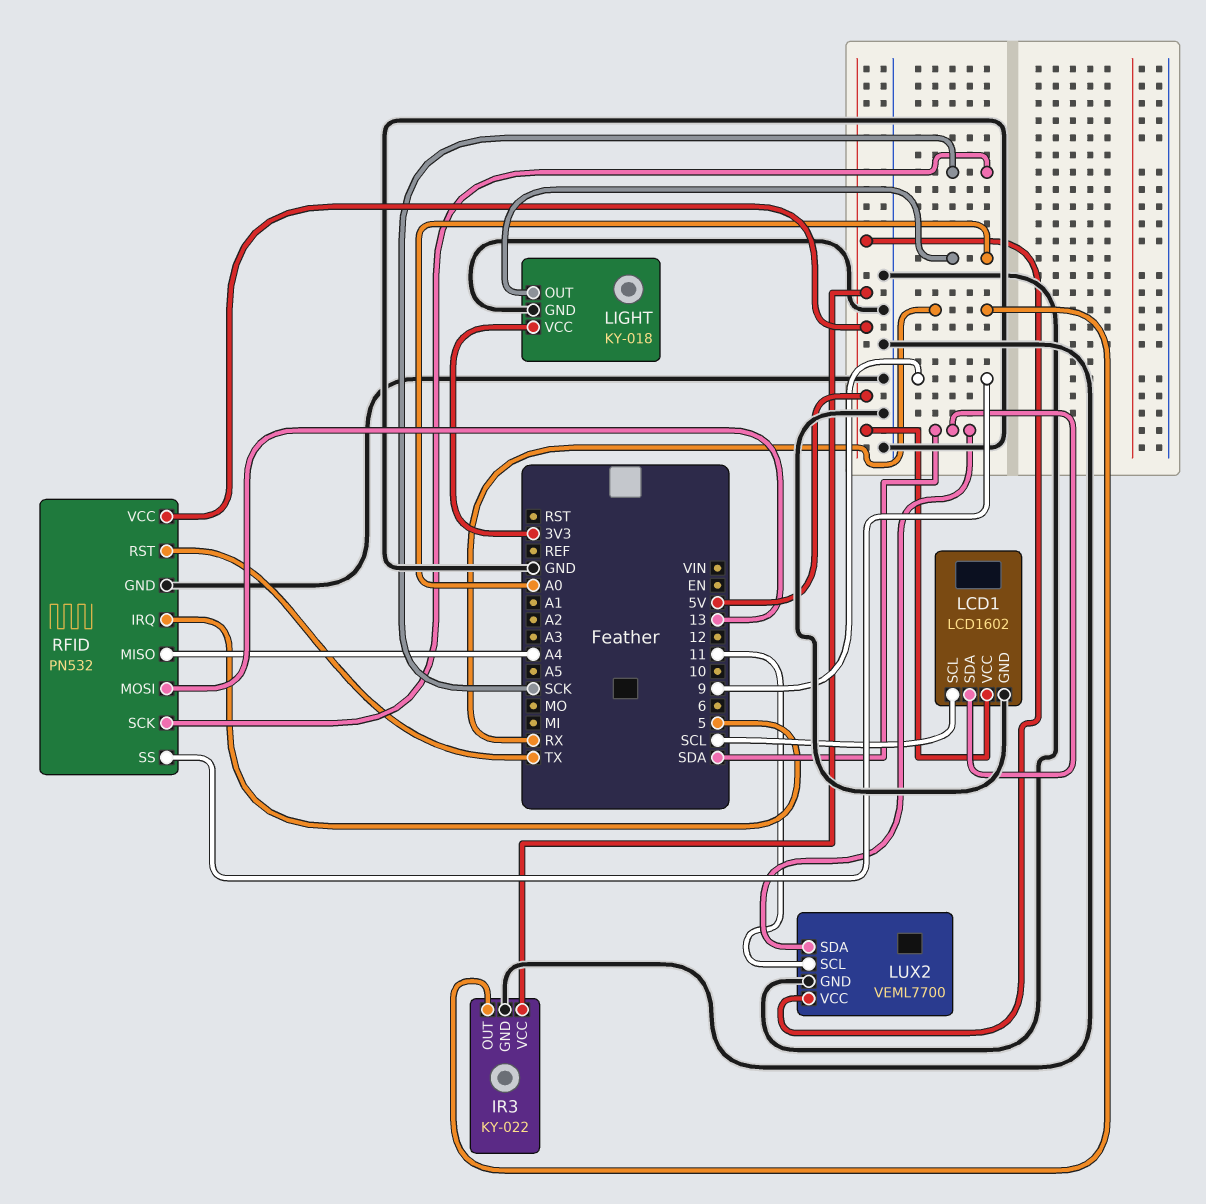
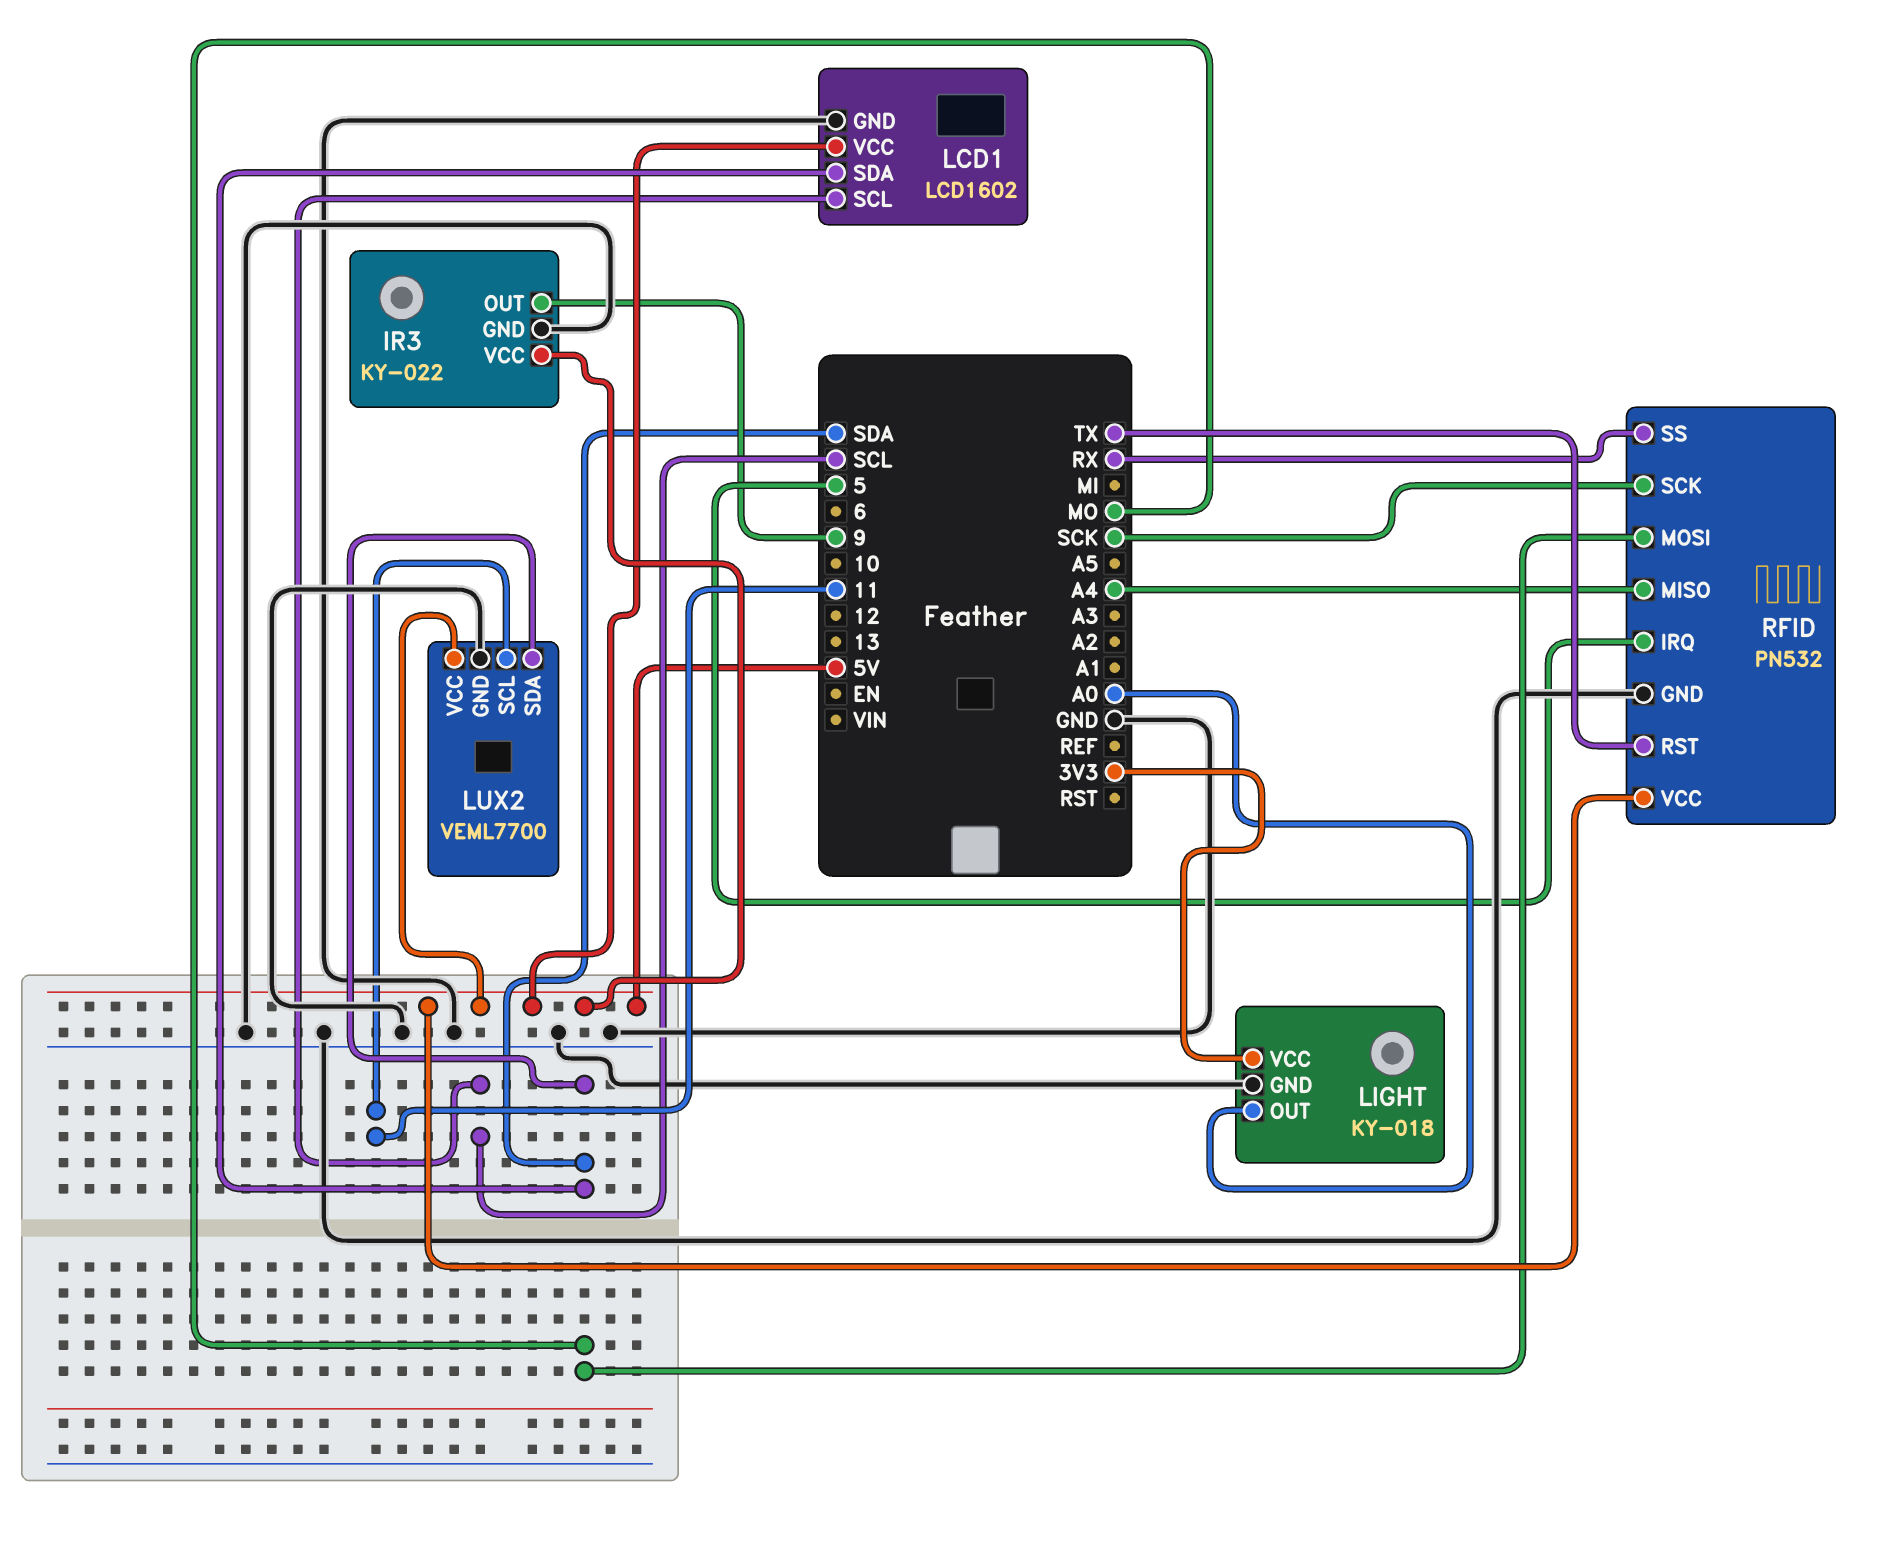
IR3 pin OUT: RX -> 9
RFID pin MOSI: 13 -> MO
RFID pin SS: 9 -> RX

